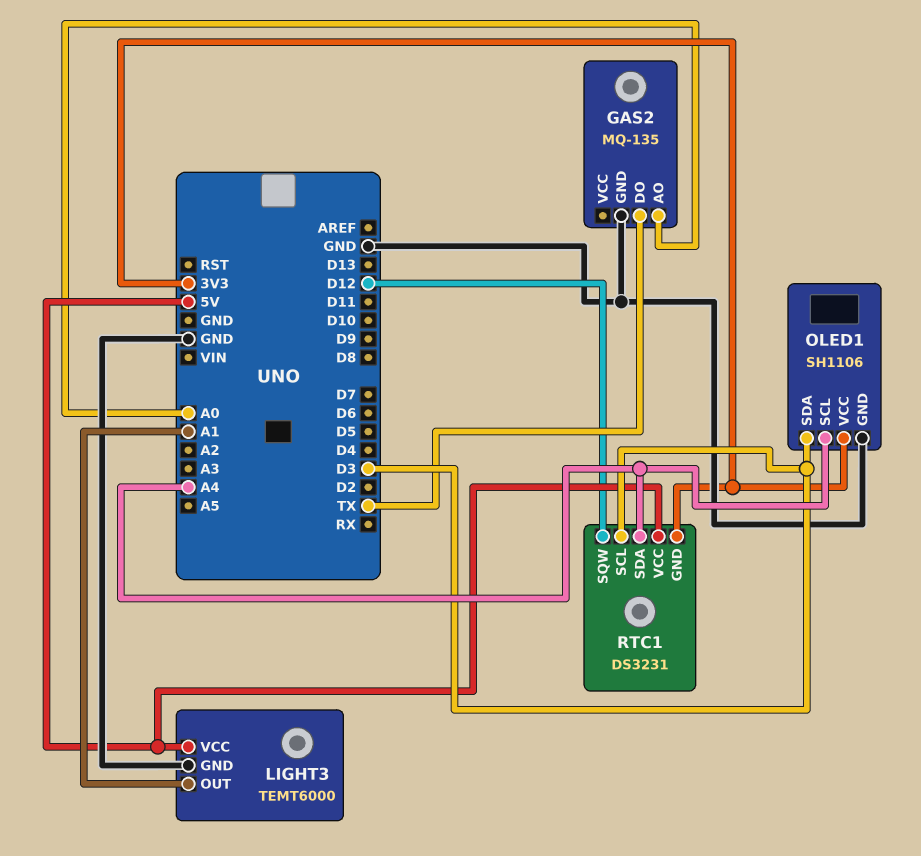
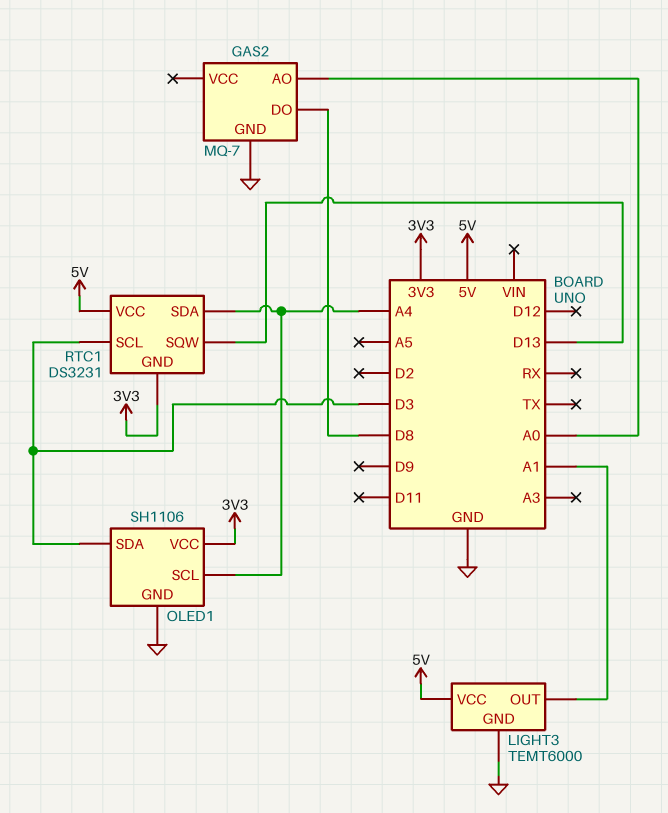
GAS2: MQ-135 -> MQ-7
GAS2 pin DO: TX -> D8
RTC1 pin SQW: D12 -> D13

